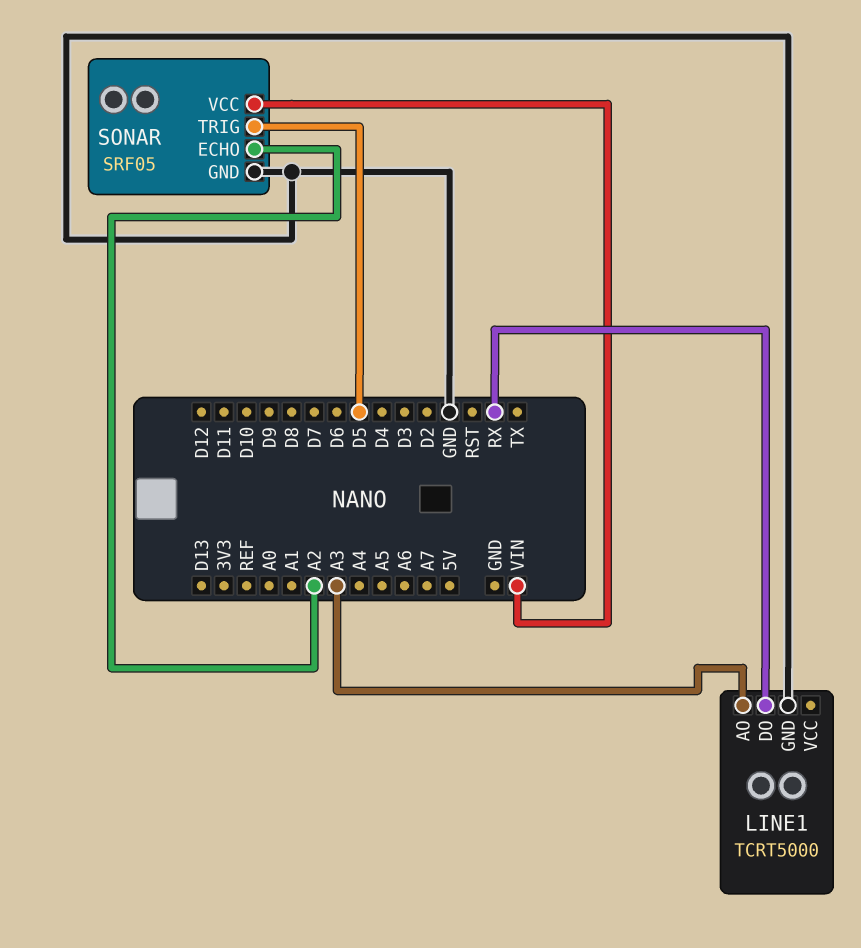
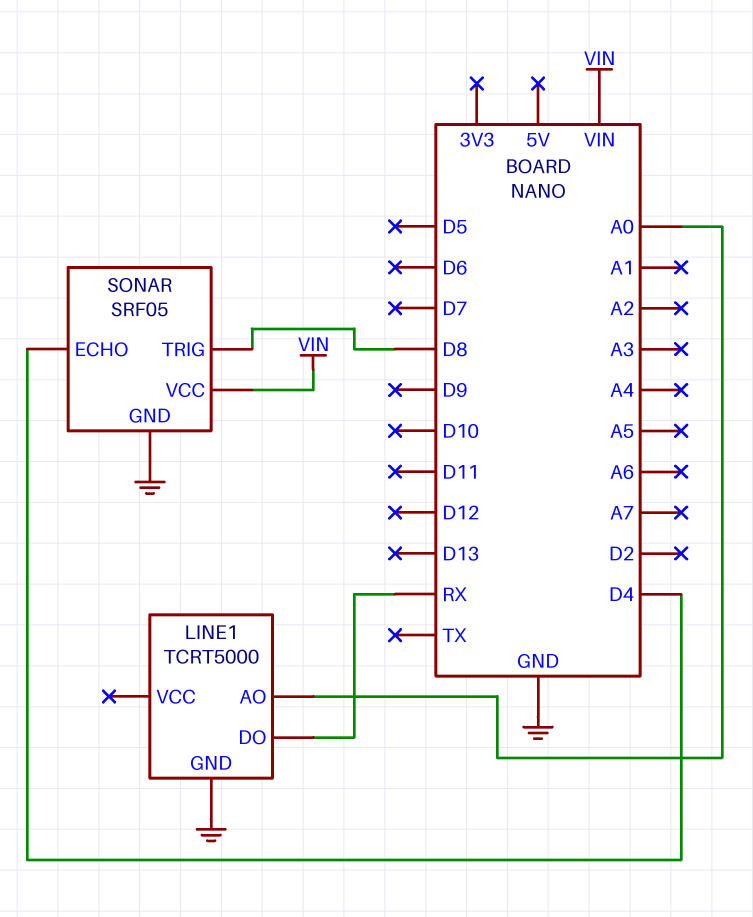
LINE1 pin AO: A3 -> A0
SONAR pin ECHO: A2 -> D4
SONAR pin TRIG: D5 -> D8

